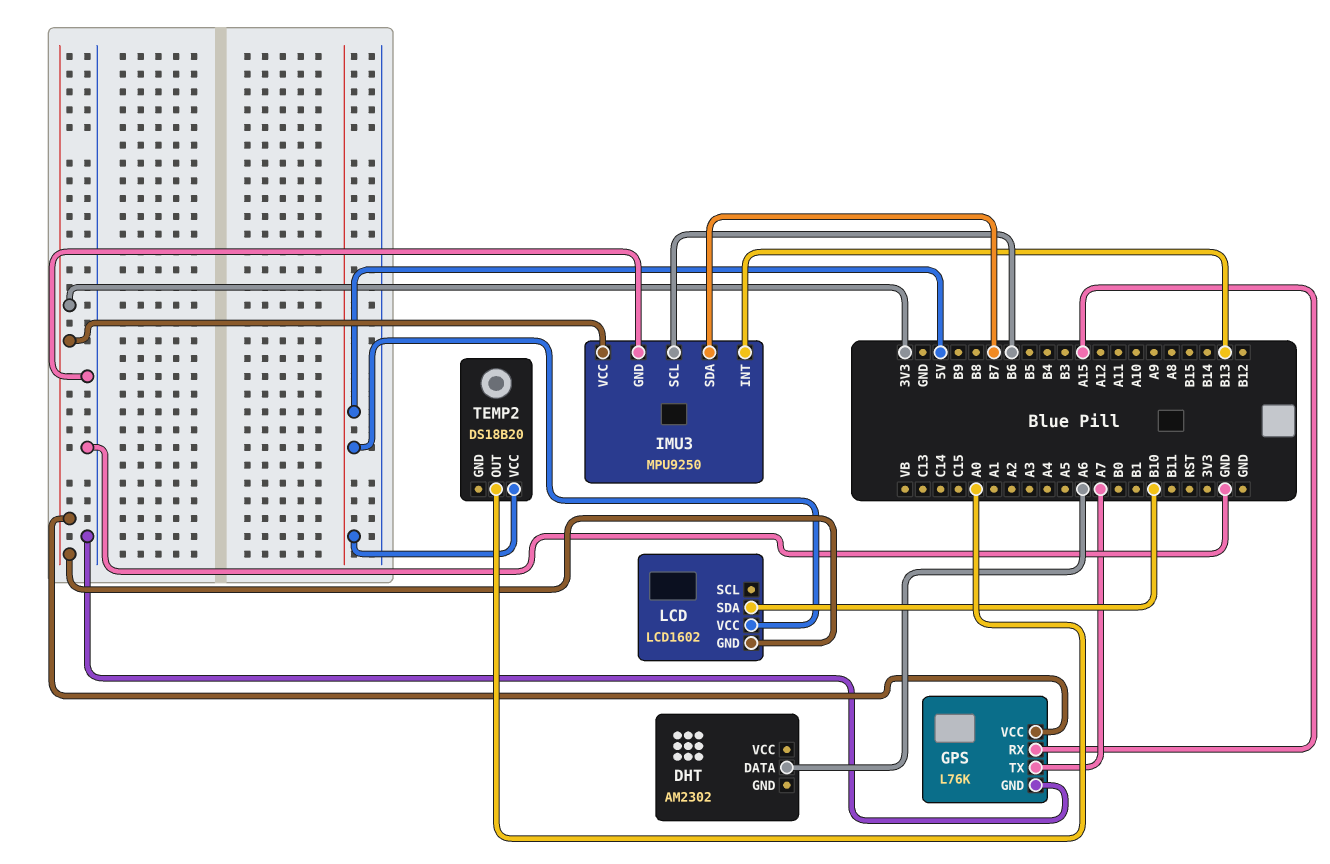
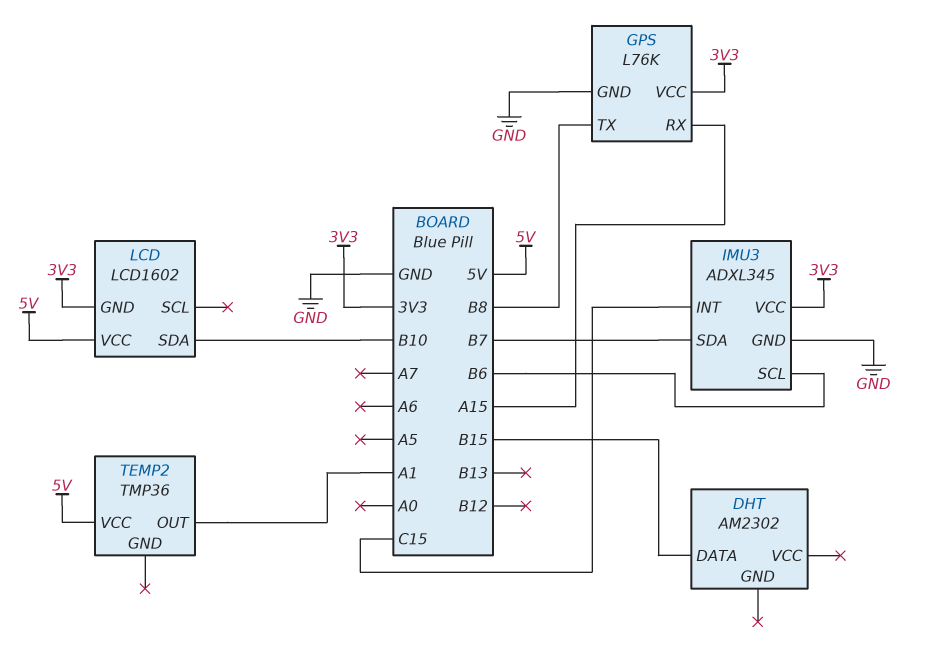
DHT pin DATA: A6 -> B15
GPS pin TX: A7 -> B8
IMU3: MPU9250 -> ADXL345
IMU3 pin INT: B13 -> C15
TEMP2: DS18B20 -> TMP36
TEMP2 pin OUT: A0 -> A1

